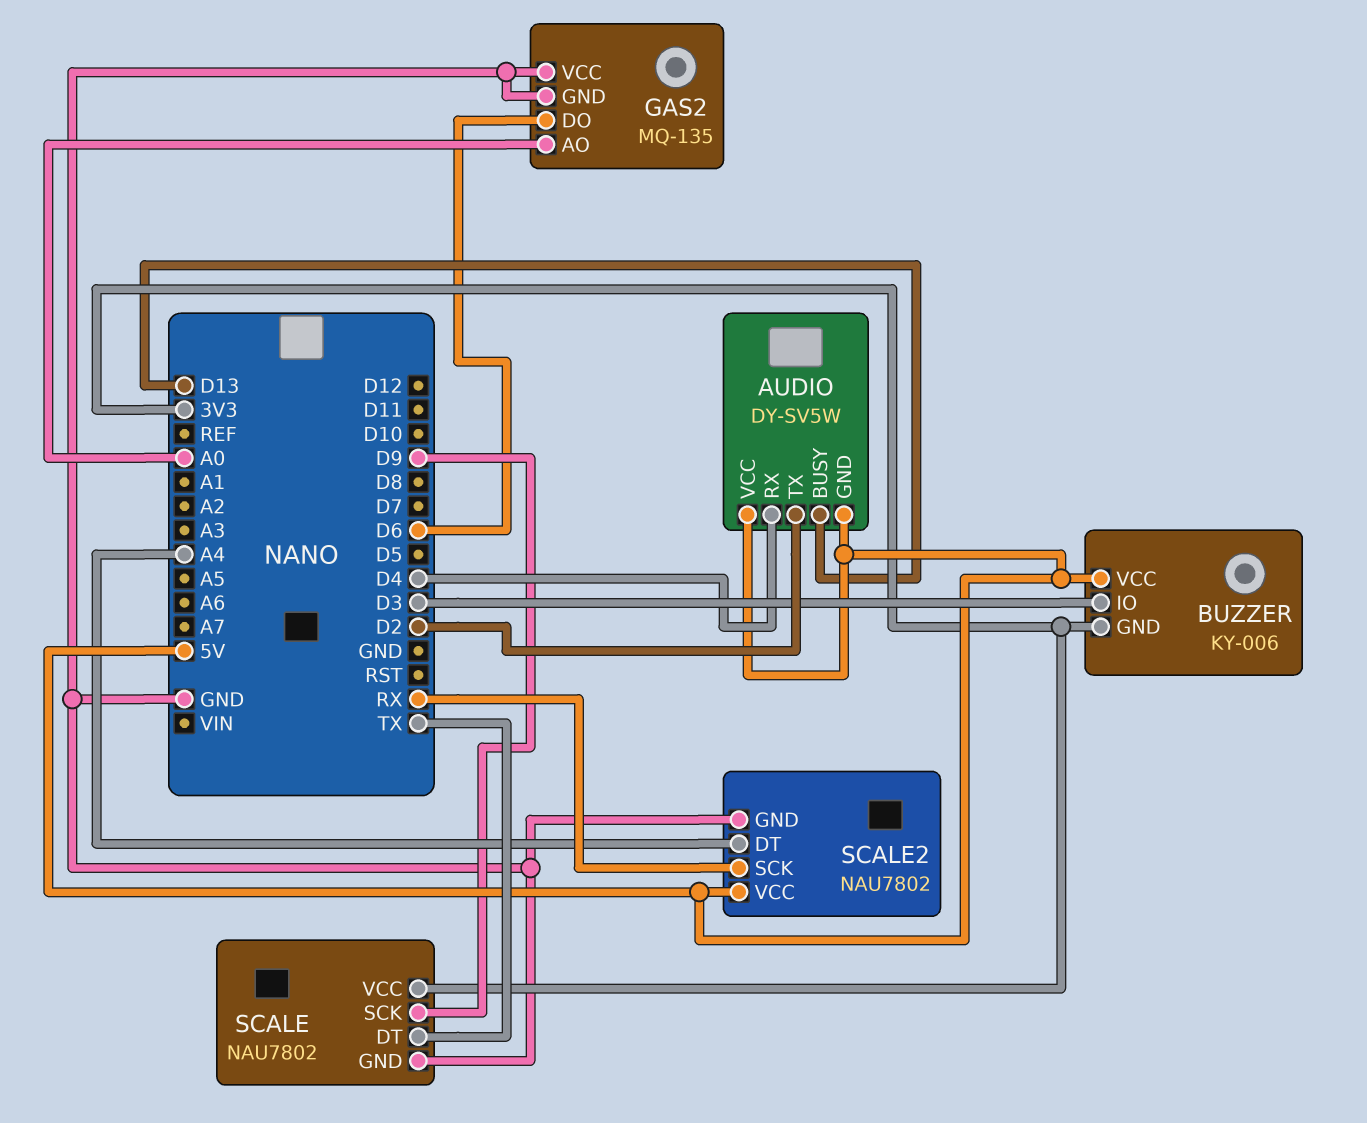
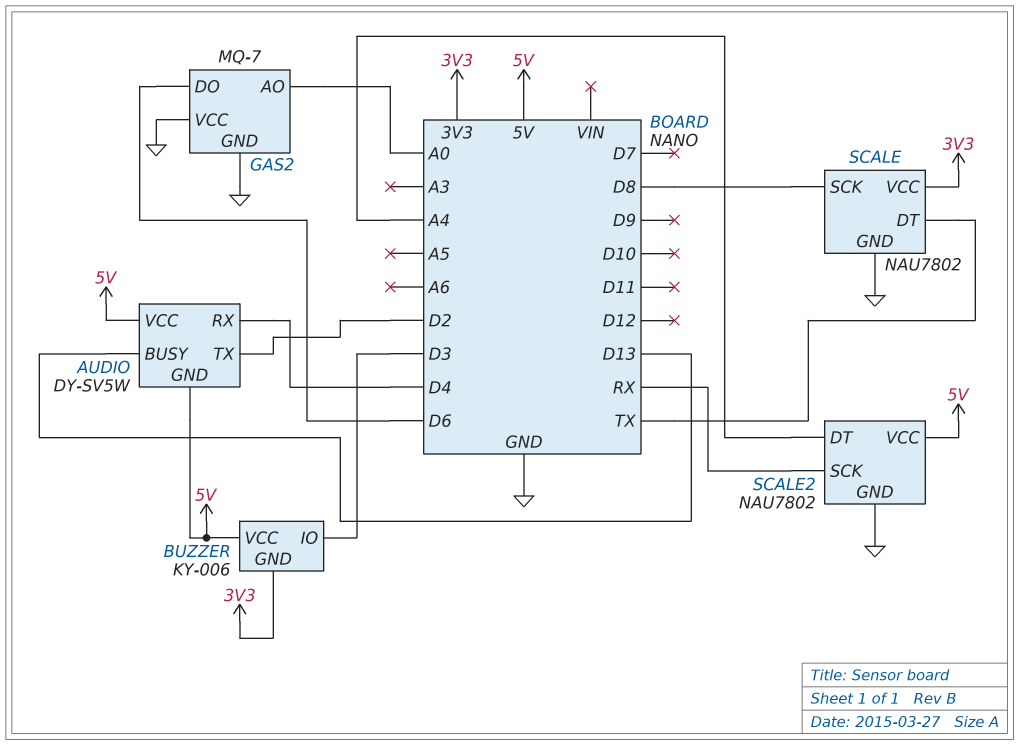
GAS2: MQ-135 -> MQ-7
SCALE pin SCK: D9 -> D8

